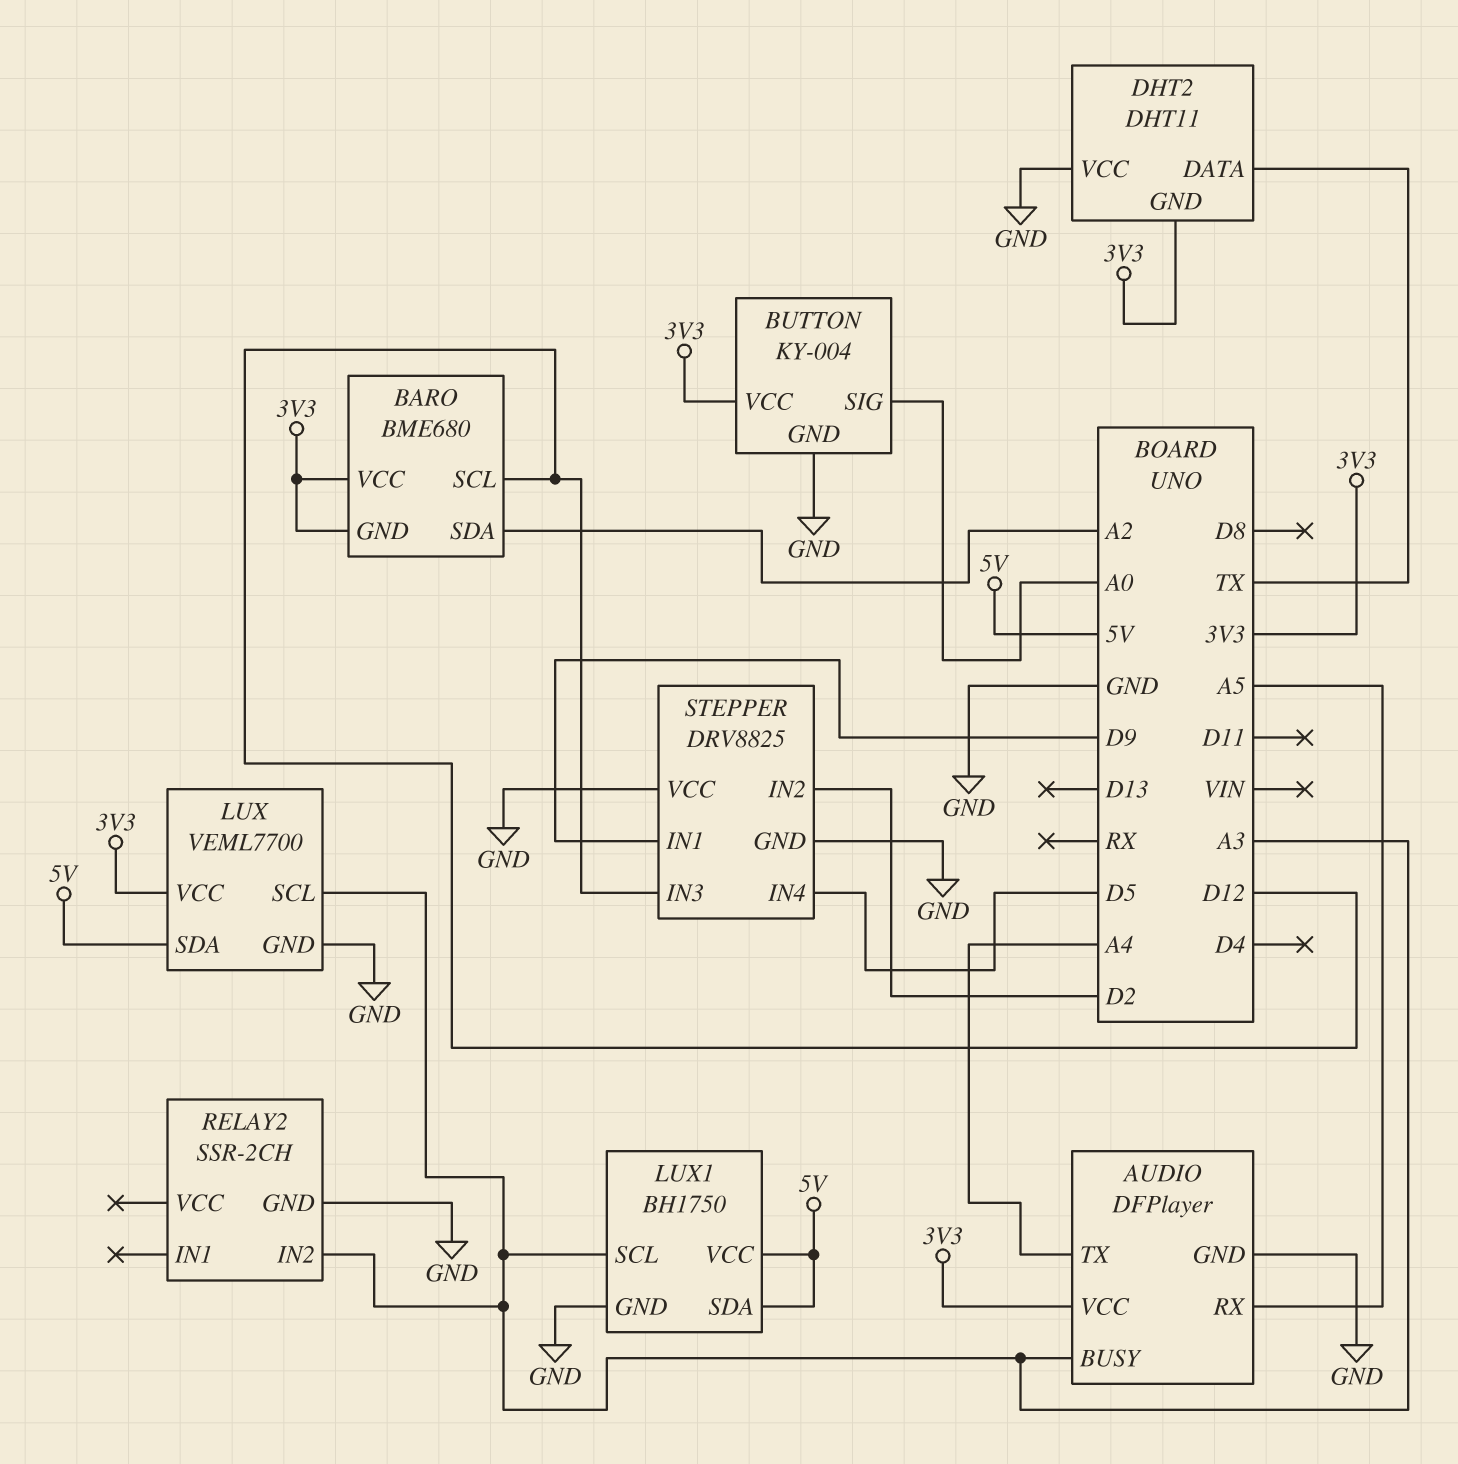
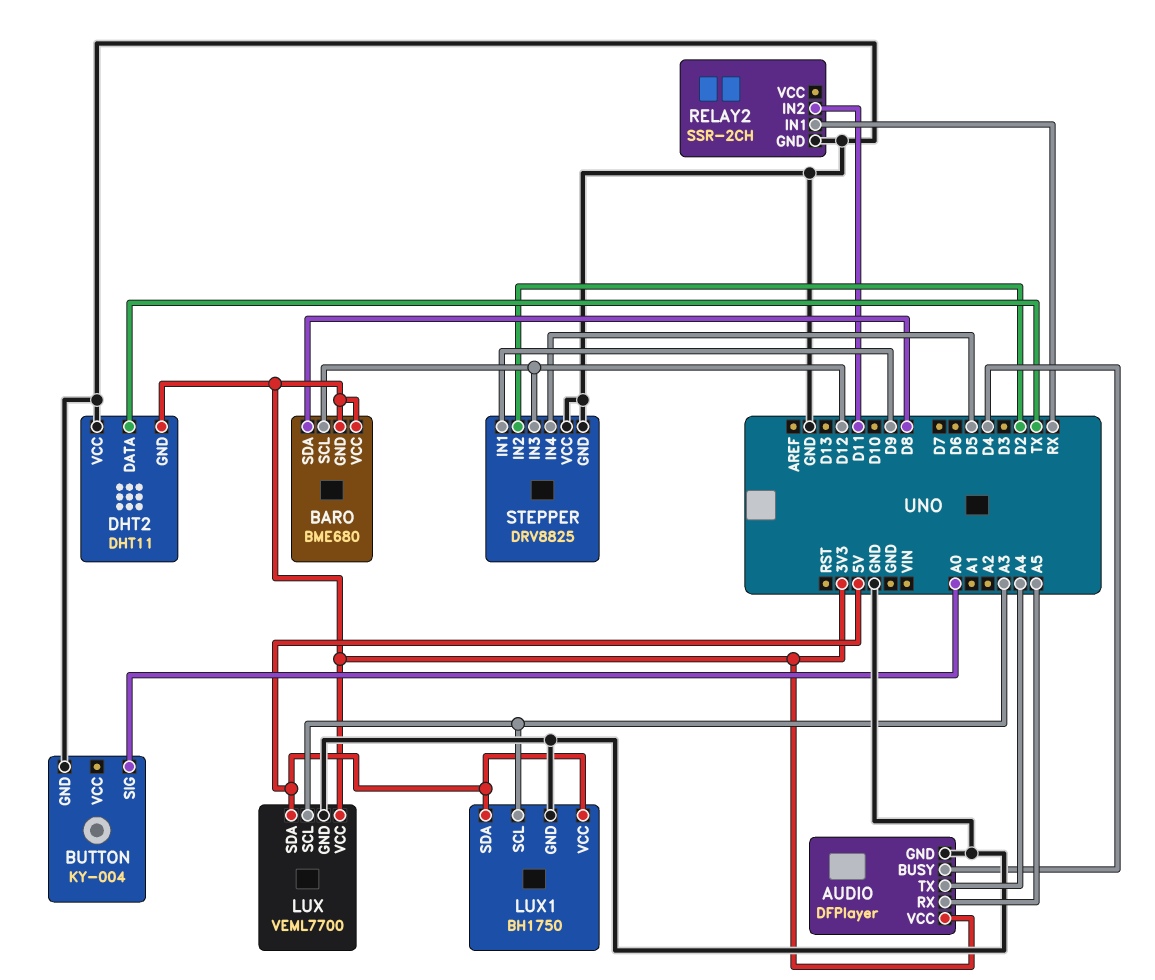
AUDIO pin BUSY: A3 -> D4
BARO pin SDA: A2 -> D8
BUTTON pin VCC: 3V3 -> none
RELAY2 pin IN1: none -> RX
RELAY2 pin IN2: A3 -> D11

